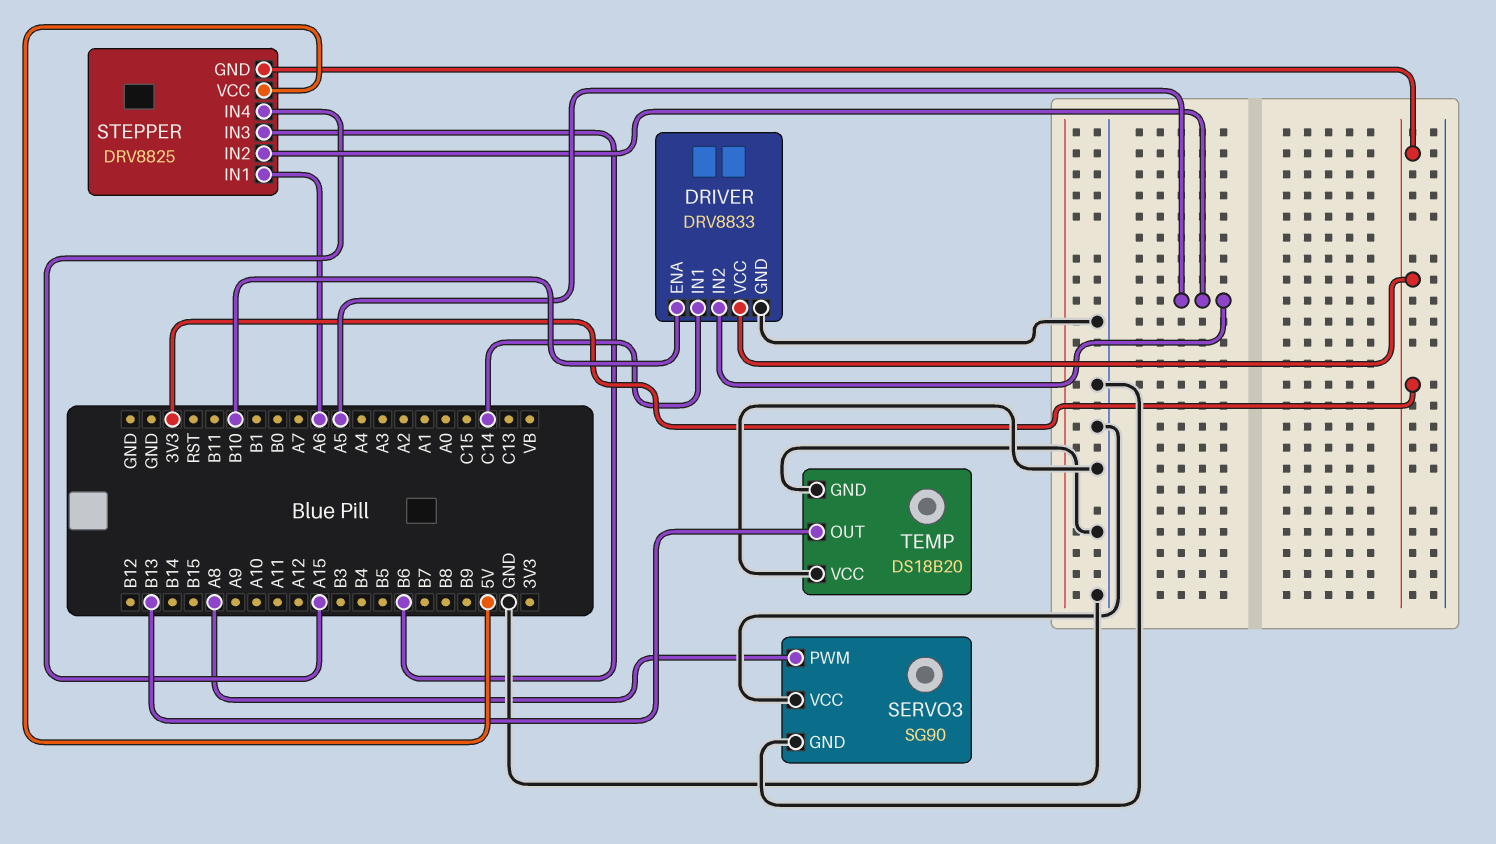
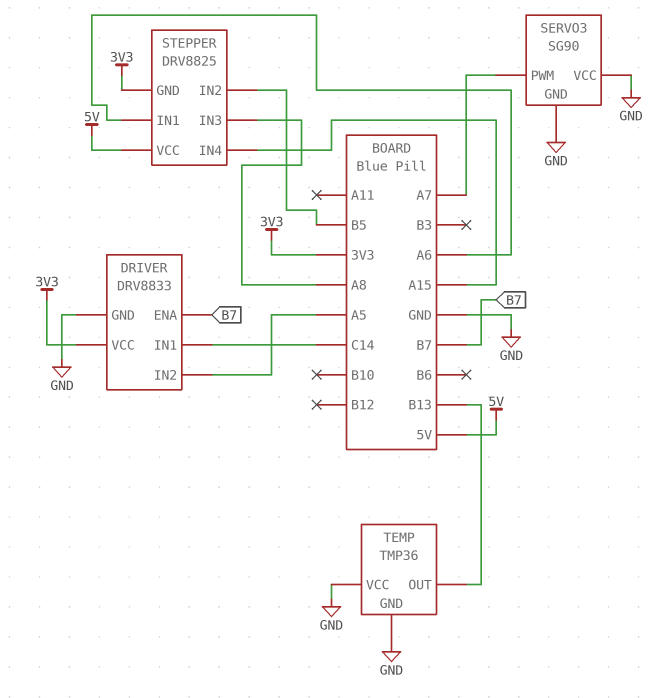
DRIVER pin ENA: B10 -> B7
SERVO3 pin PWM: A8 -> A7
STEPPER pin IN2: A5 -> B5
STEPPER pin IN3: B6 -> A8
TEMP: DS18B20 -> TMP36

